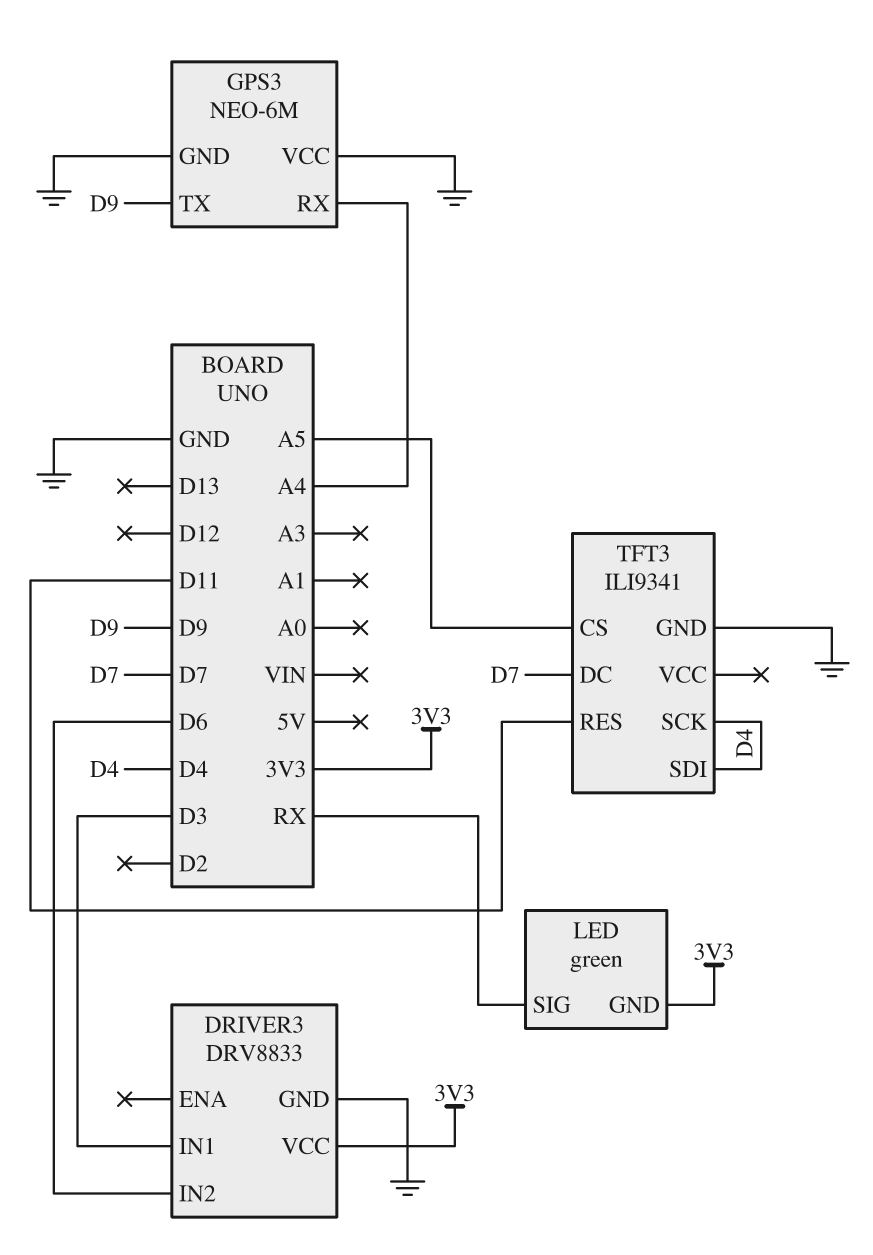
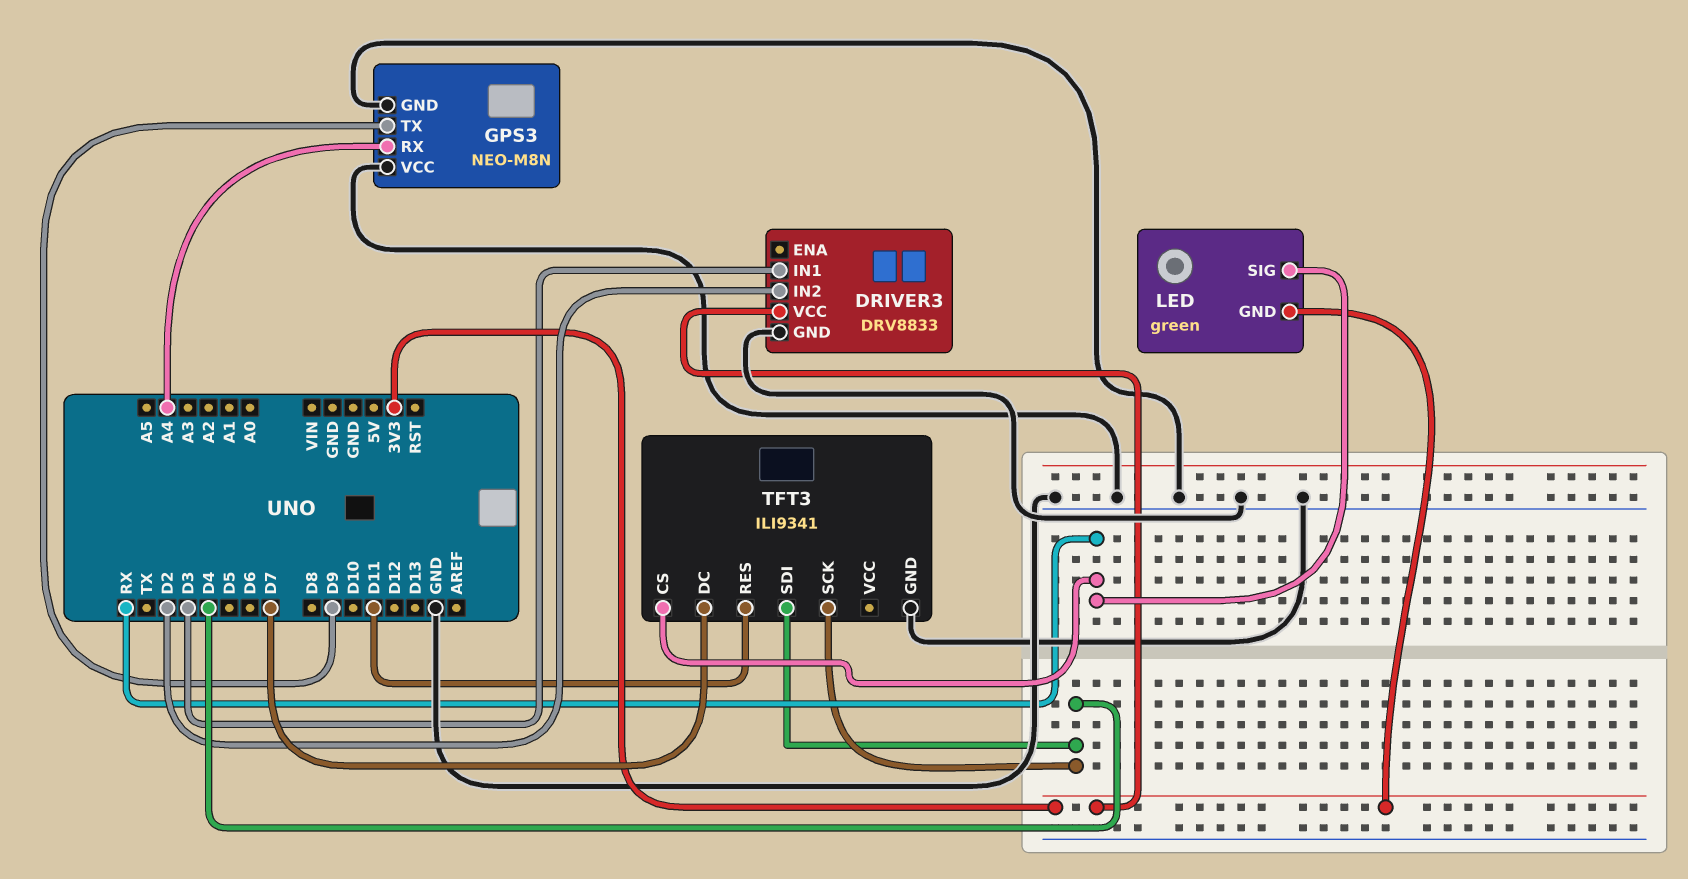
DRIVER3 pin IN2: D6 -> D2
GPS3: NEO-6M -> NEO-M8N
TFT3 pin CS: A5 -> RX

